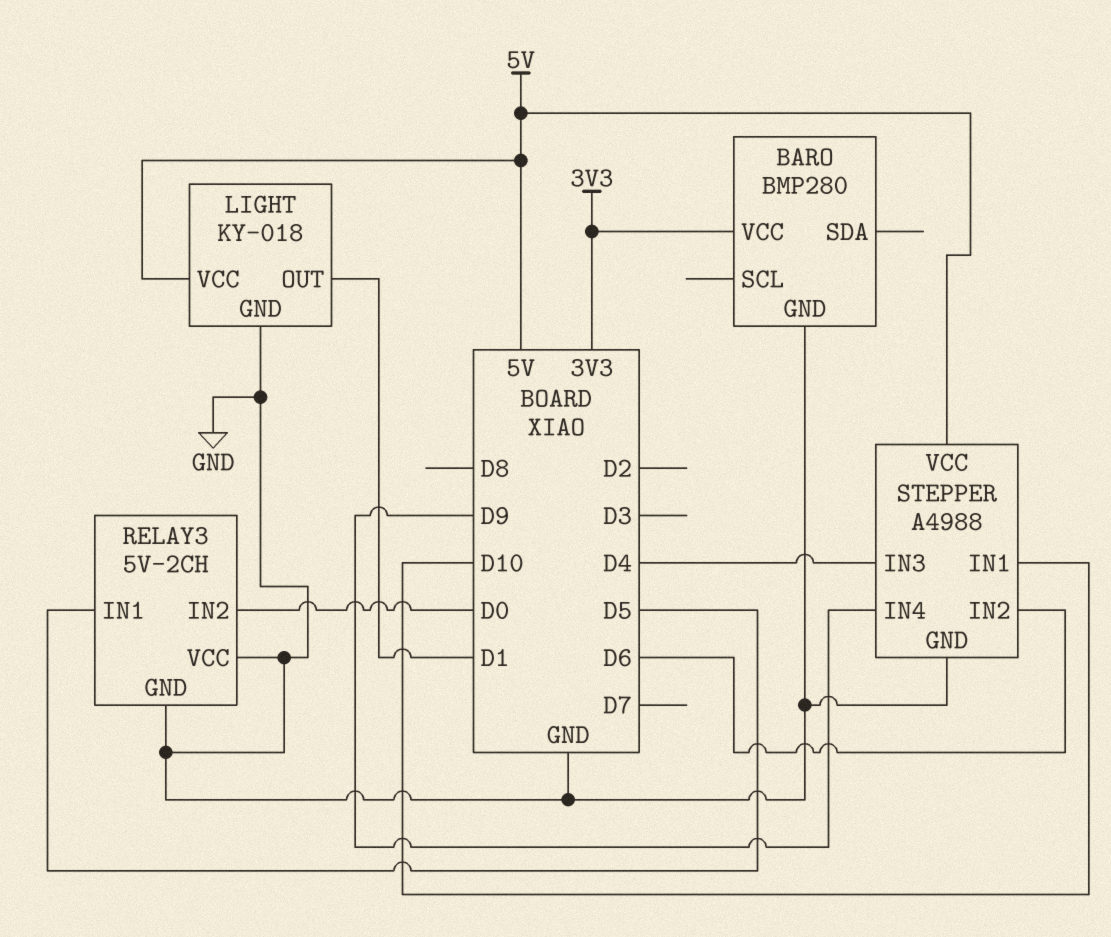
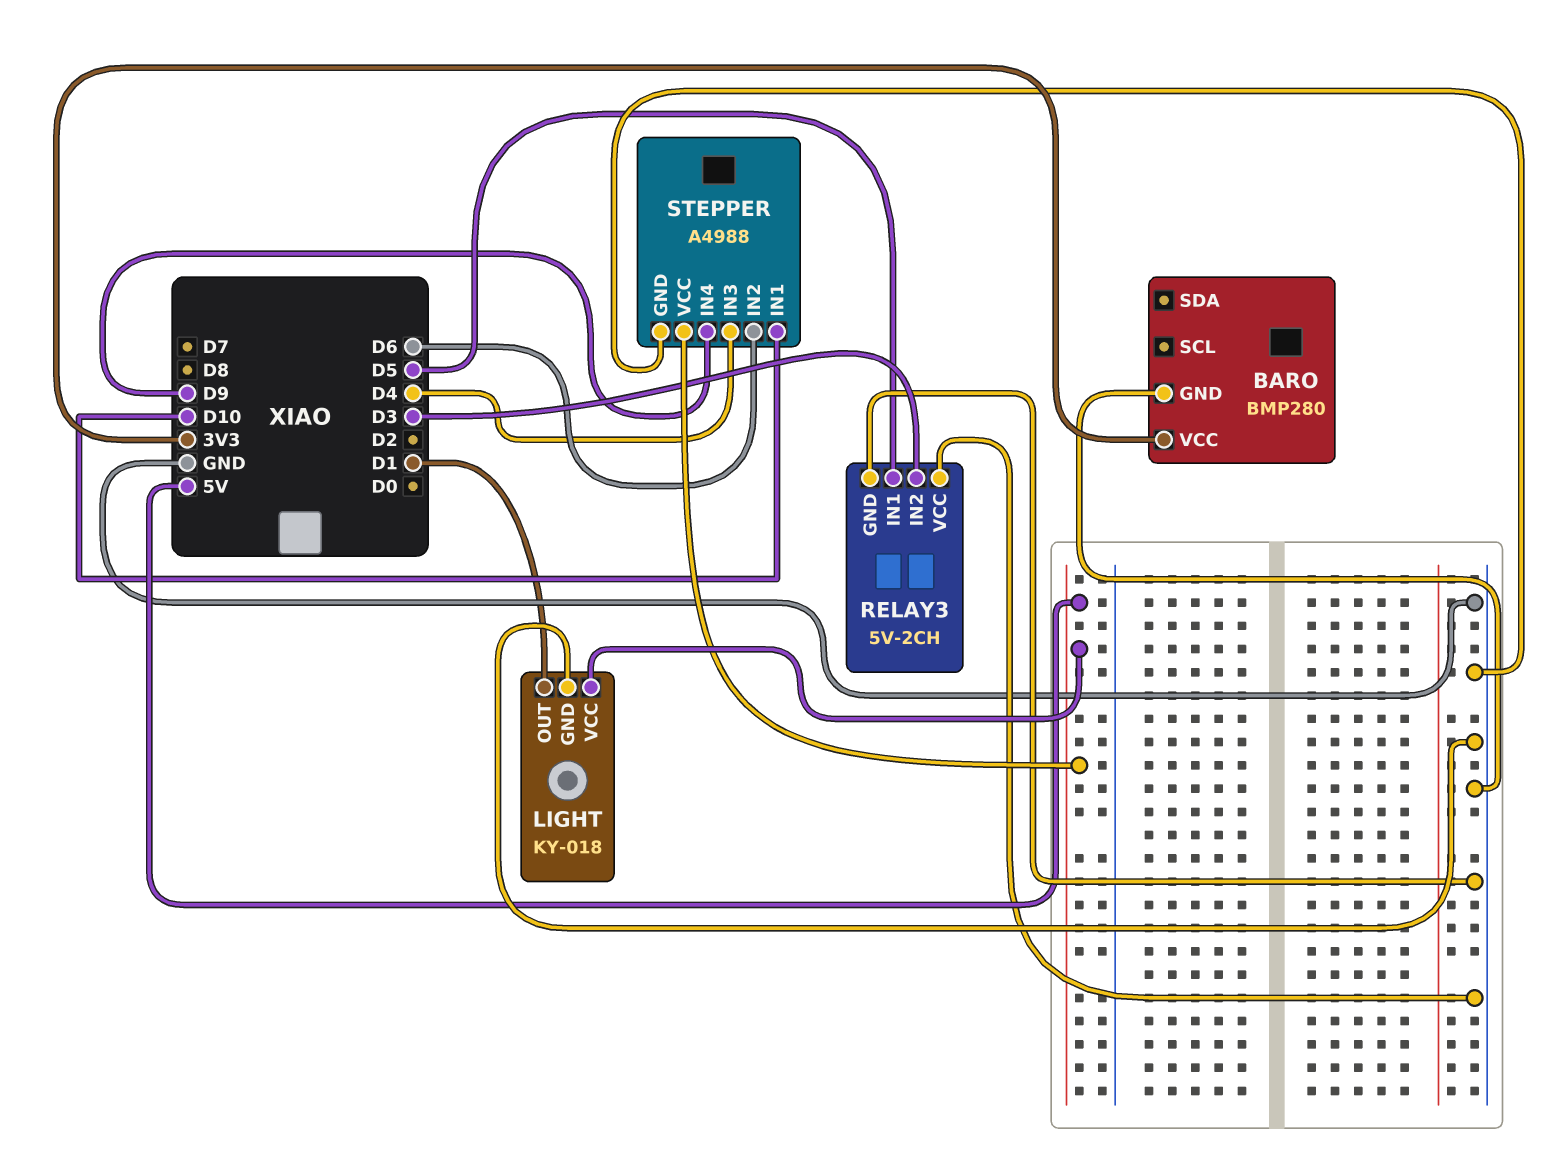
RELAY3 pin IN2: D0 -> D3

